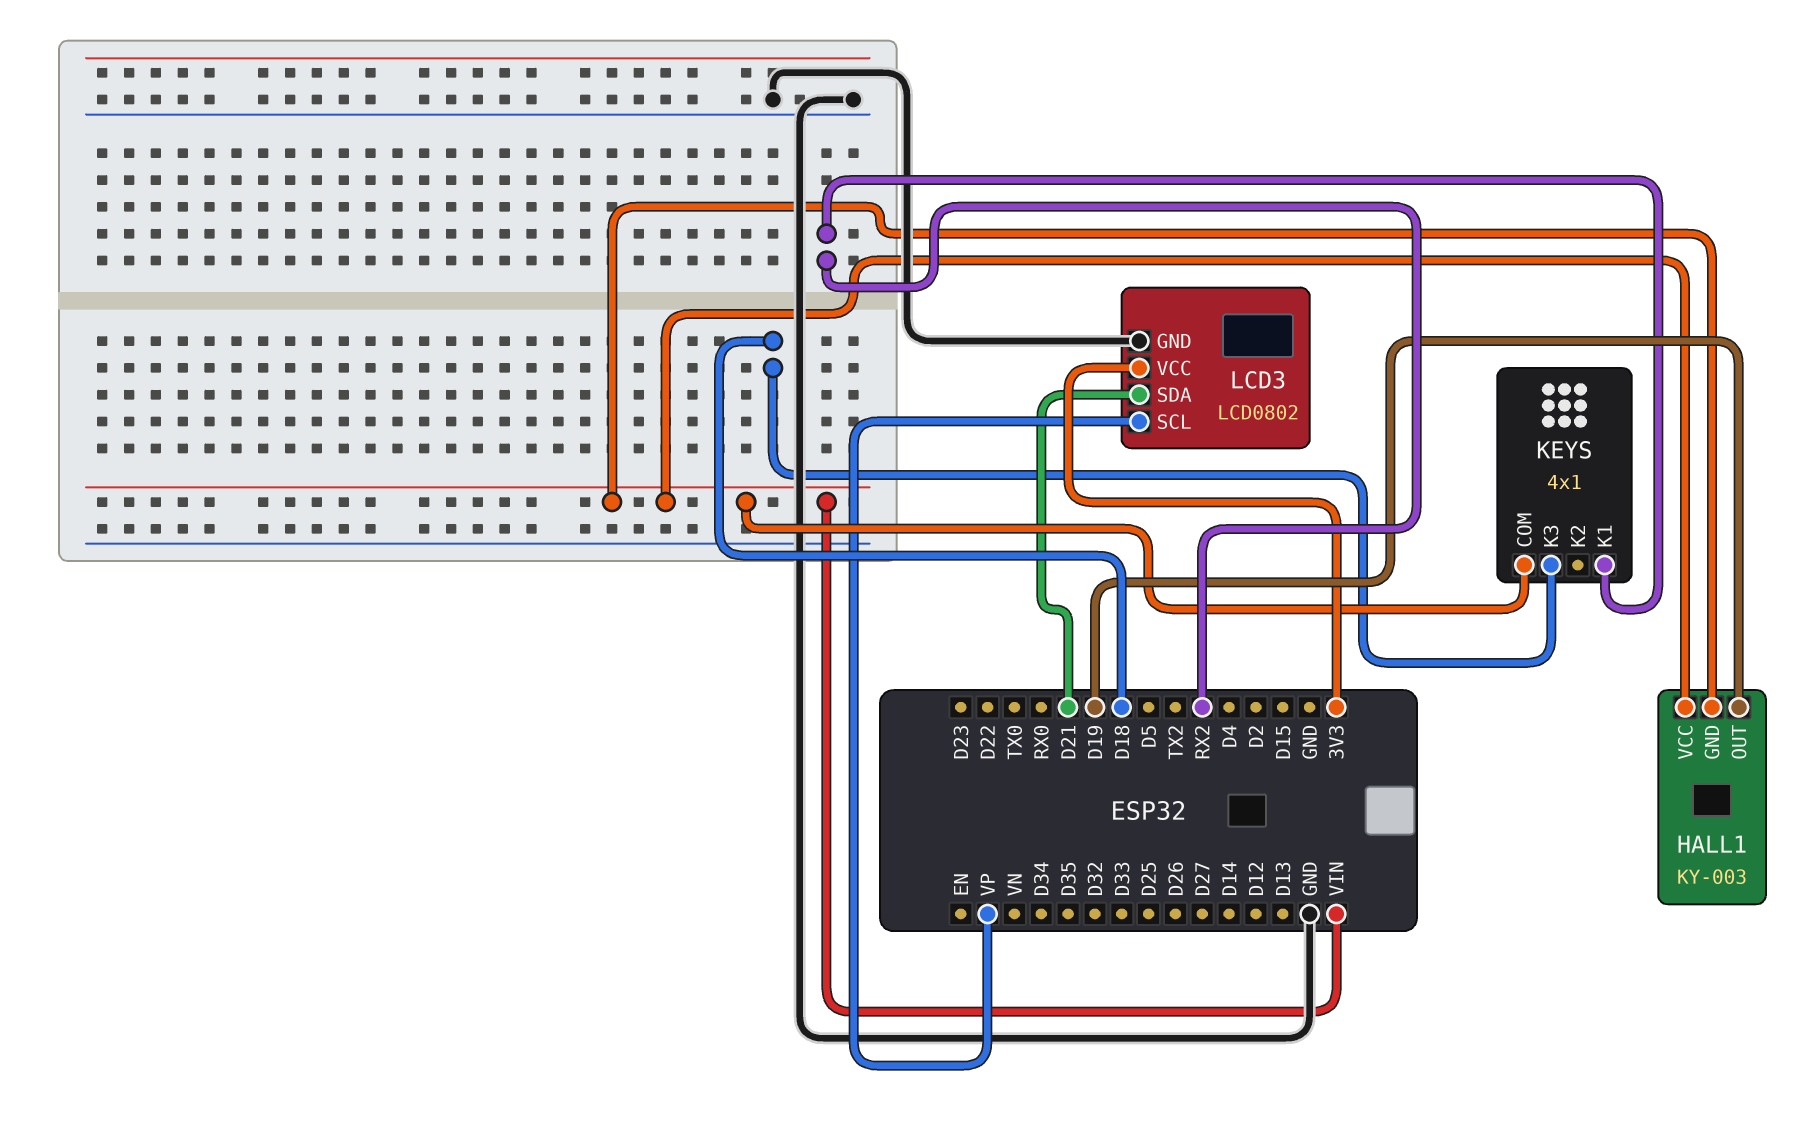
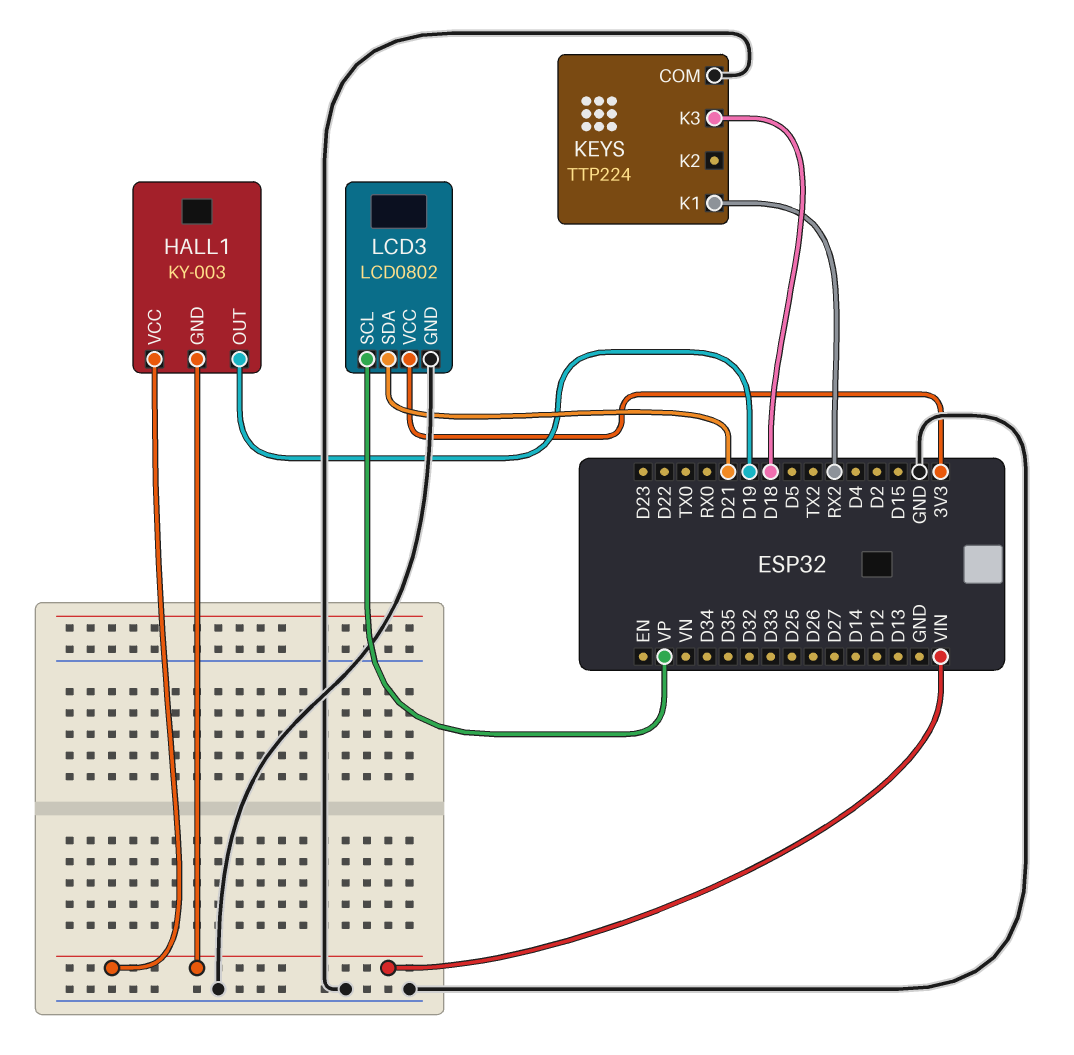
KEYS: 4x1 -> TTP224
KEYS pin COM: VIN -> GND

